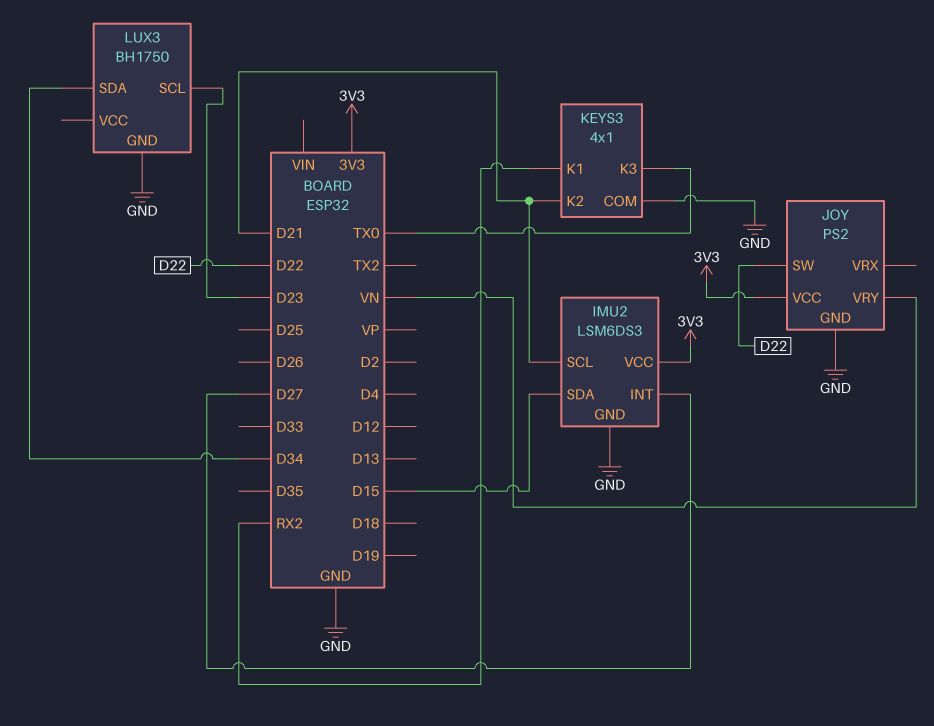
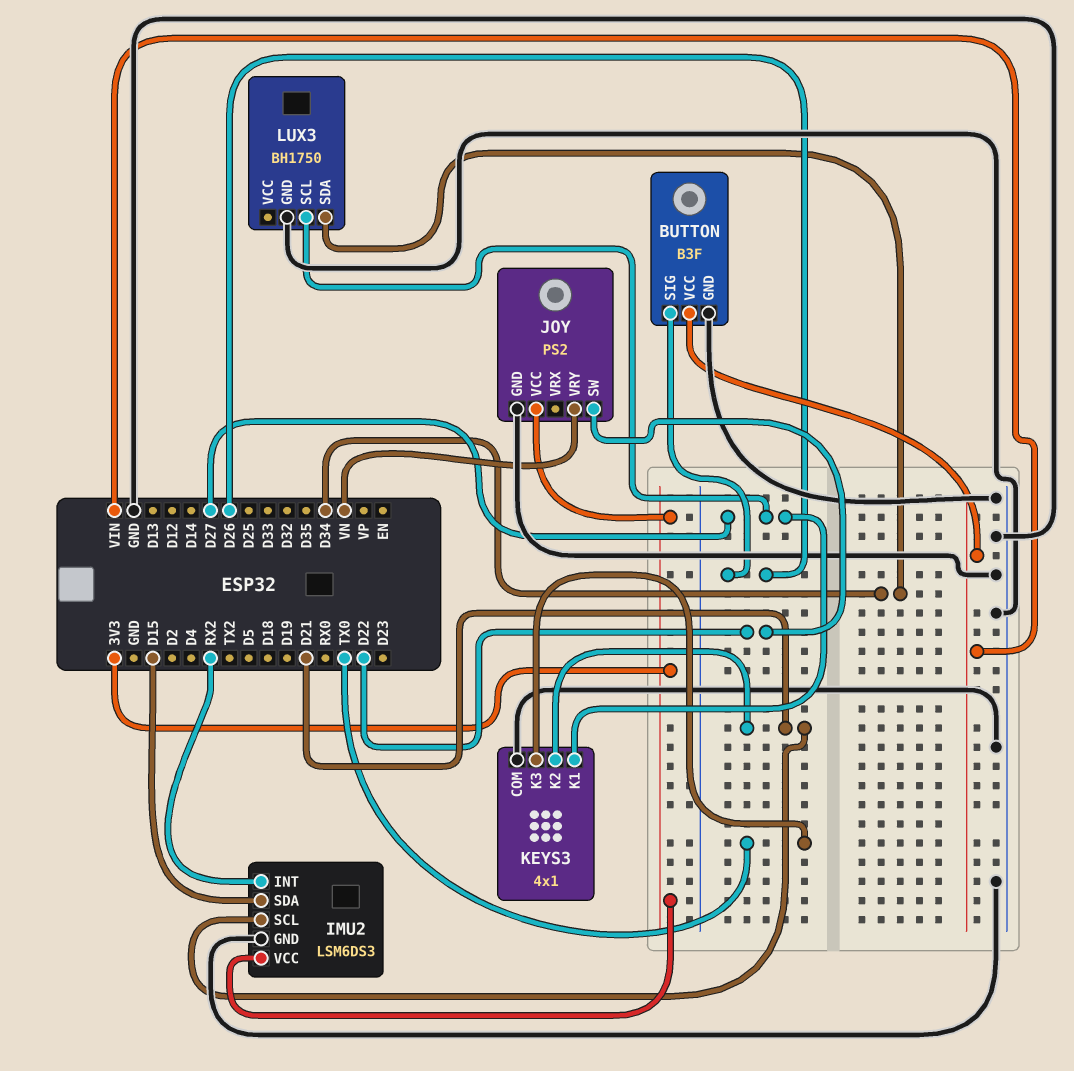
BUTTON: none -> B3F
BUTTON pin GND: none -> GND
BUTTON pin SIG: none -> D26
BUTTON pin VCC: none -> VIN
IMU2 pin INT: D27 -> RX2
KEYS3 pin K1: RX2 -> D27
LUX3 pin SCL: D23 -> D27

